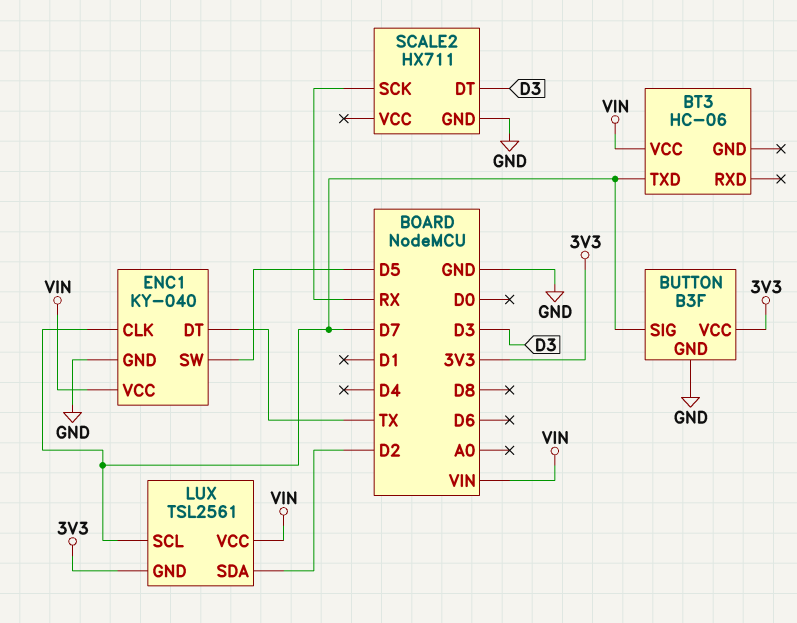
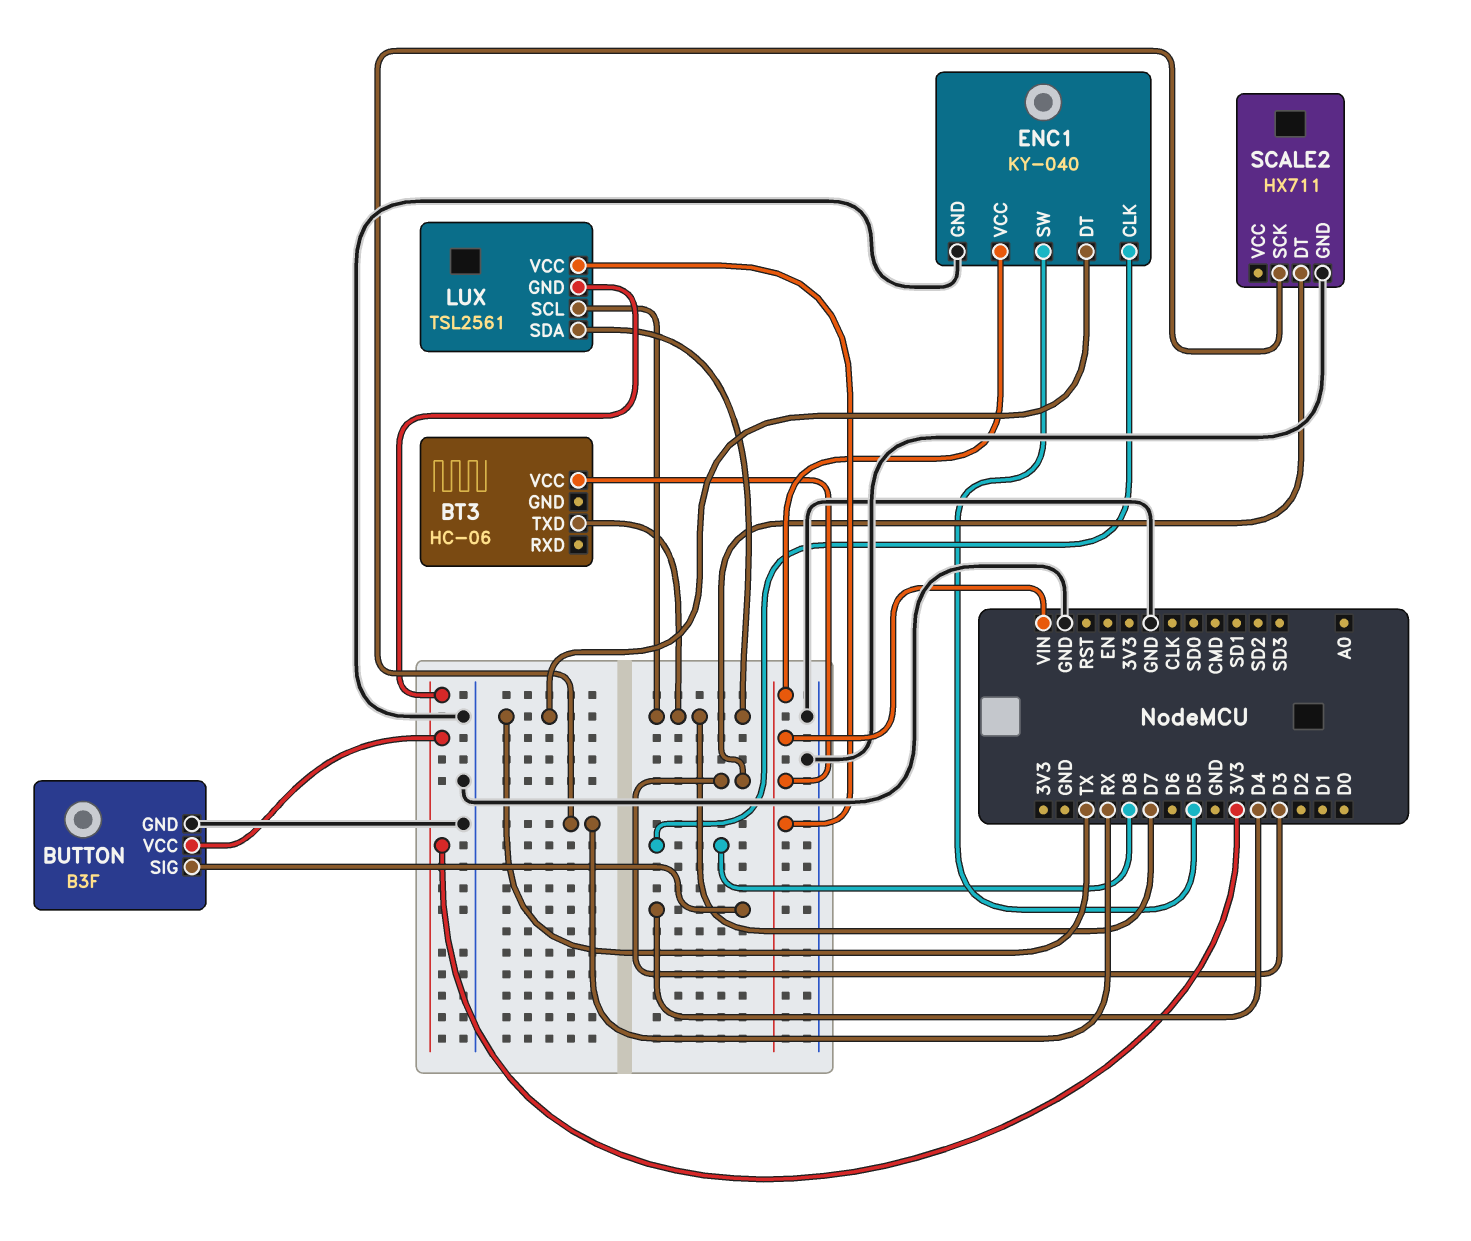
BUTTON pin SIG: D7 -> D4
ENC1 pin CLK: D7 -> D8
LUX pin SDA: D2 -> D7

